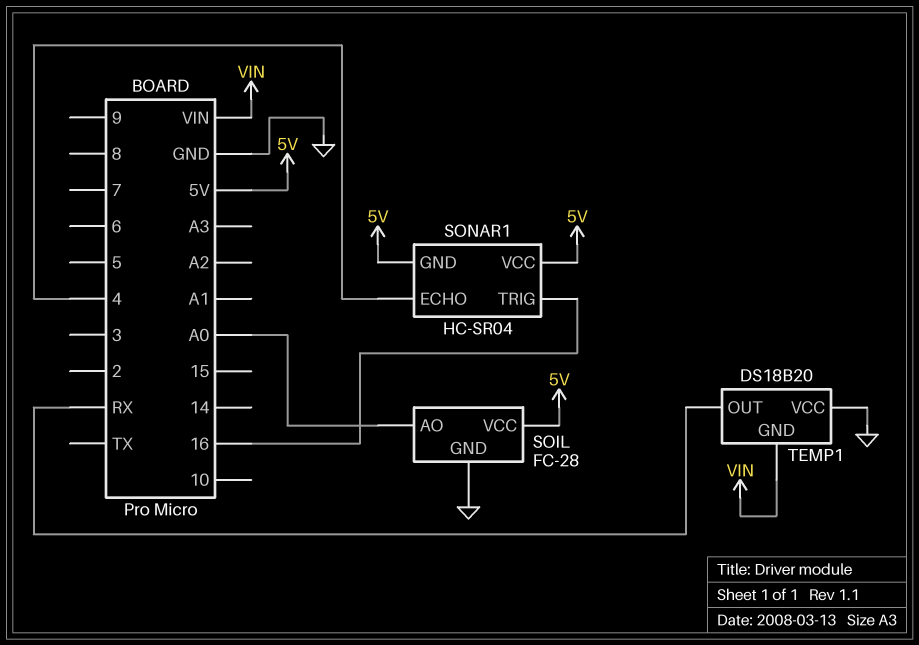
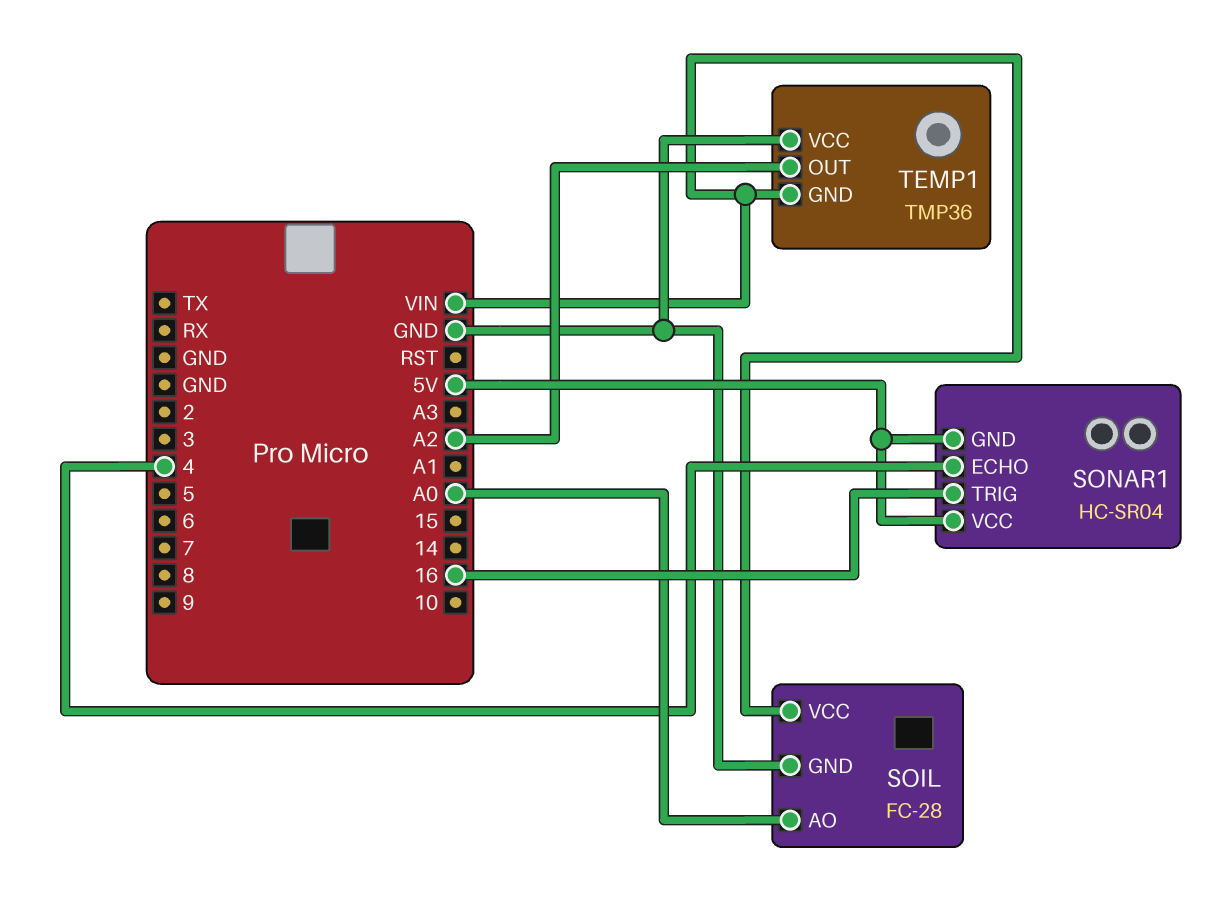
SOIL pin VCC: 5V -> VIN
TEMP1: DS18B20 -> TMP36
TEMP1 pin OUT: RX -> A2

